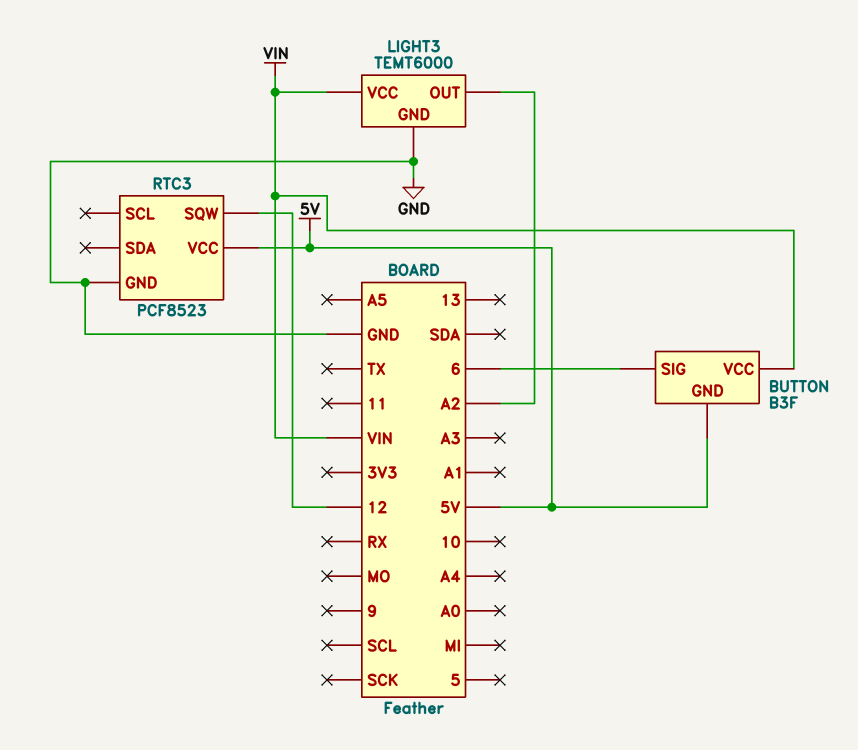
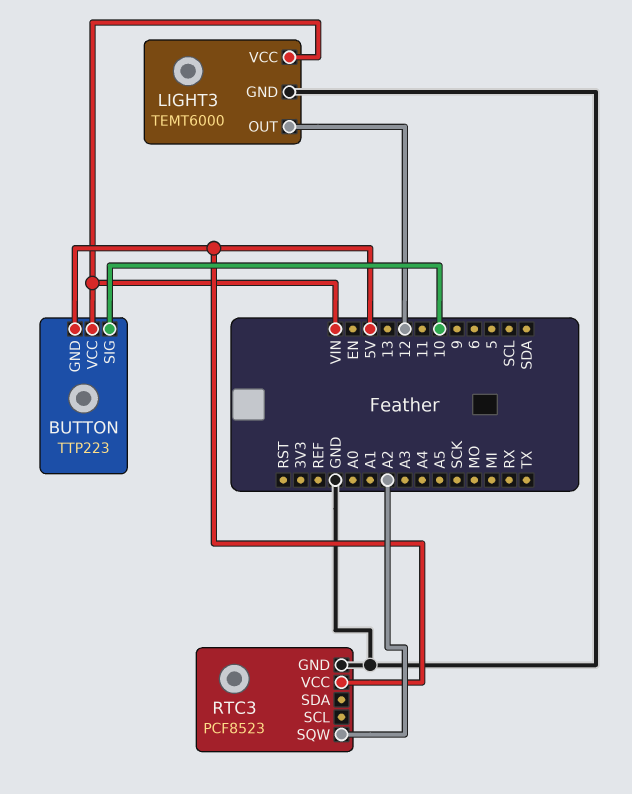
BUTTON: B3F -> TTP223
BUTTON pin SIG: 6 -> 10
LIGHT3 pin OUT: A2 -> 12
RTC3 pin SQW: 12 -> A2

